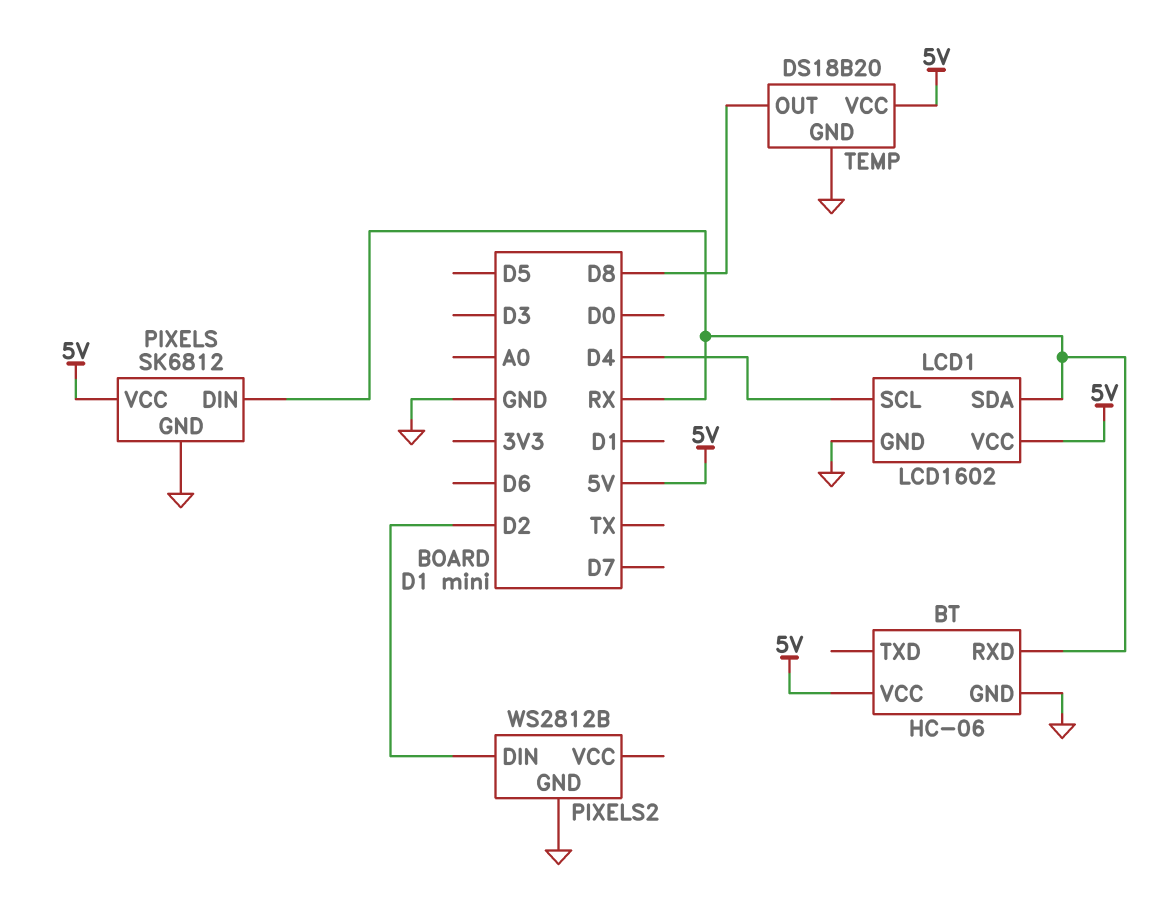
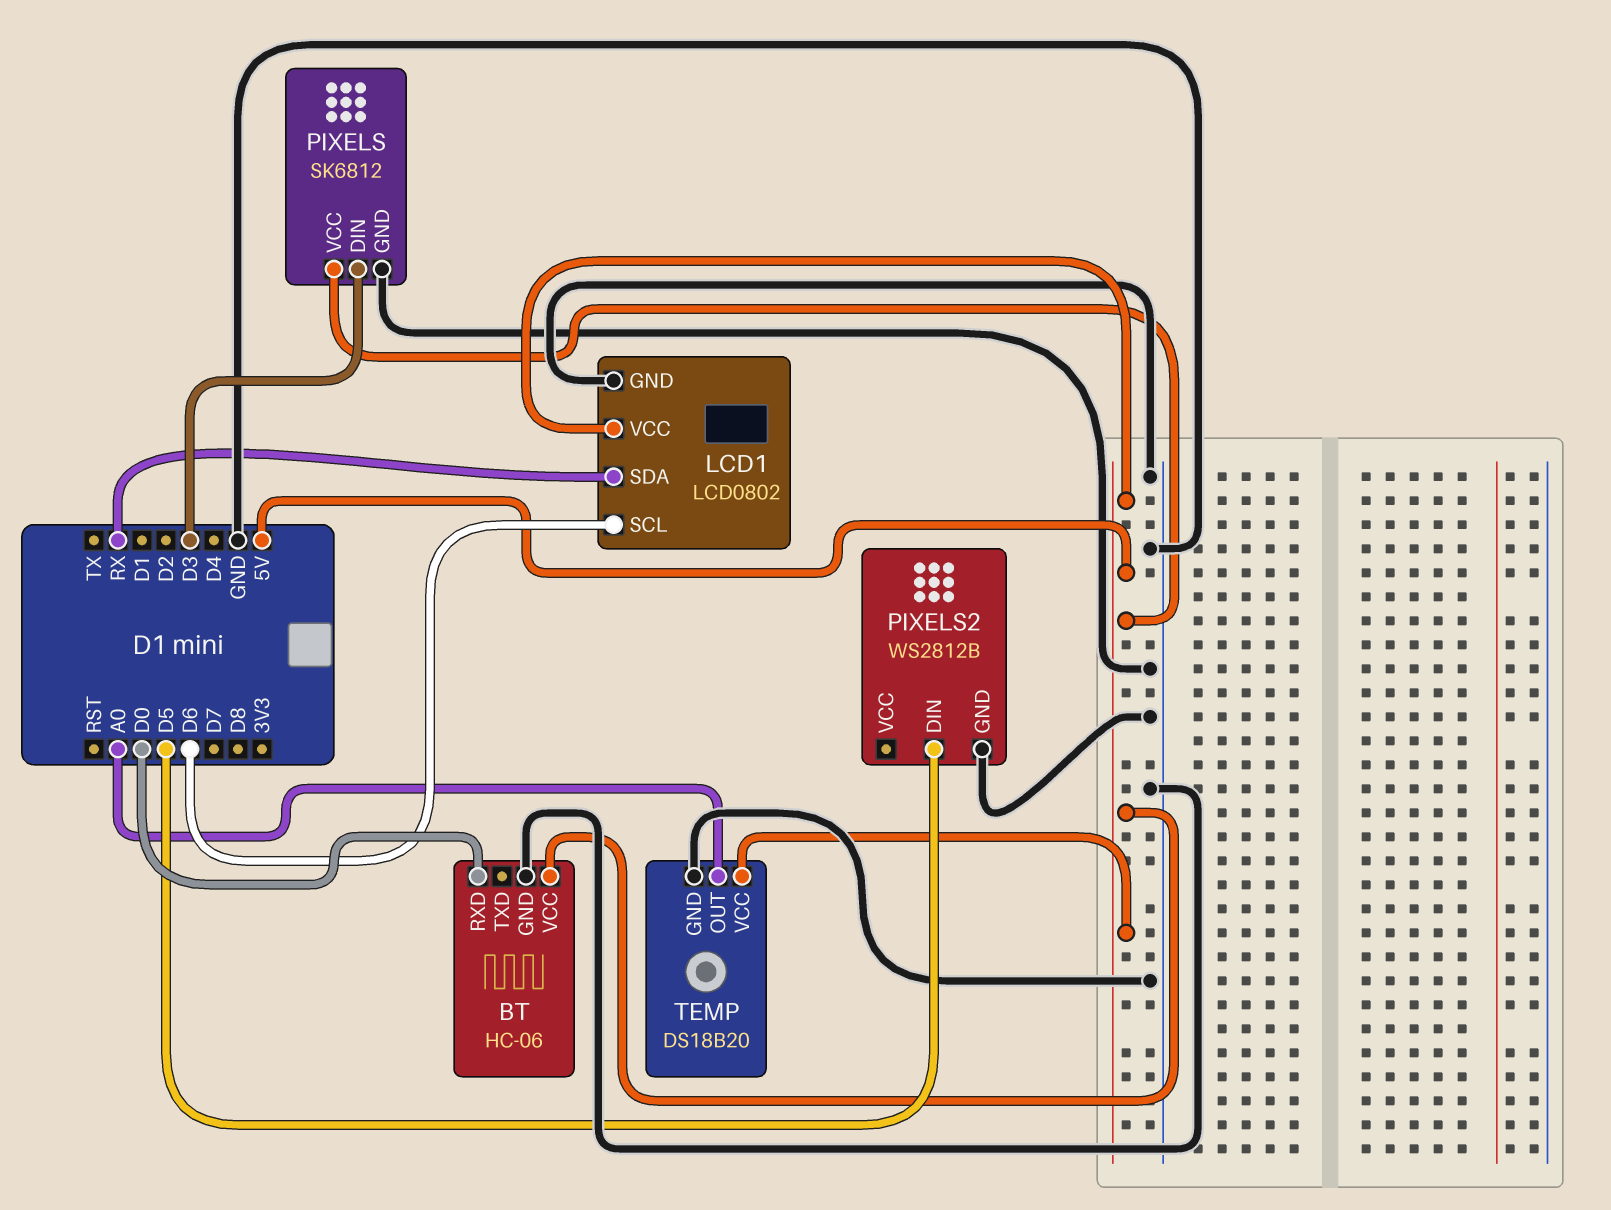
BT pin RXD: RX -> D0
LCD1: LCD1602 -> LCD0802
LCD1 pin SCL: D4 -> D6
PIXELS pin DIN: RX -> D3
PIXELS2 pin DIN: D2 -> D5
TEMP pin OUT: D8 -> A0

